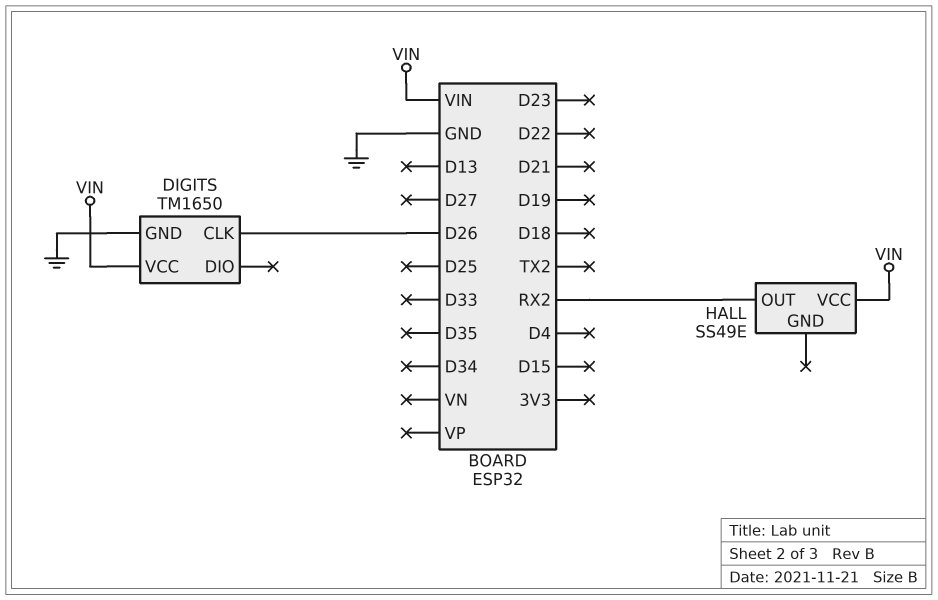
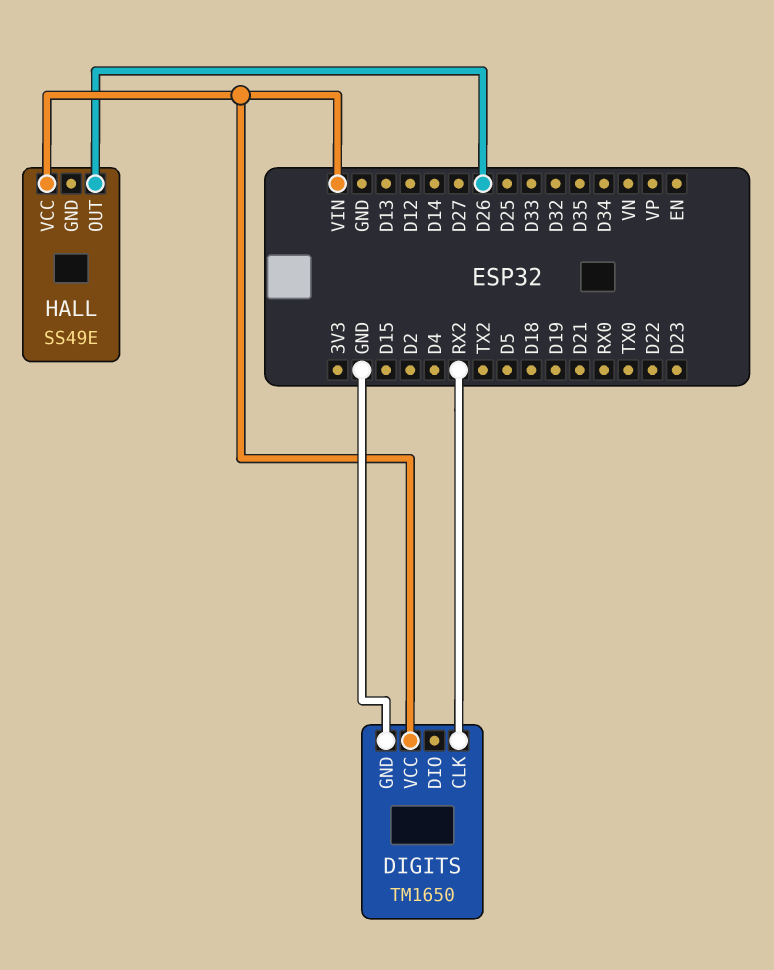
DIGITS pin CLK: D26 -> RX2
HALL pin OUT: RX2 -> D26

